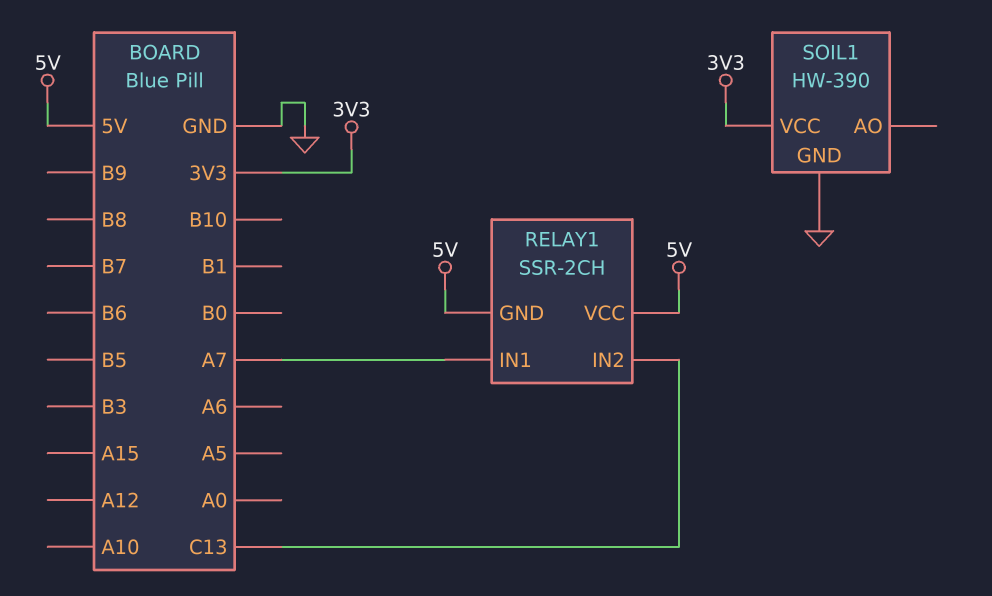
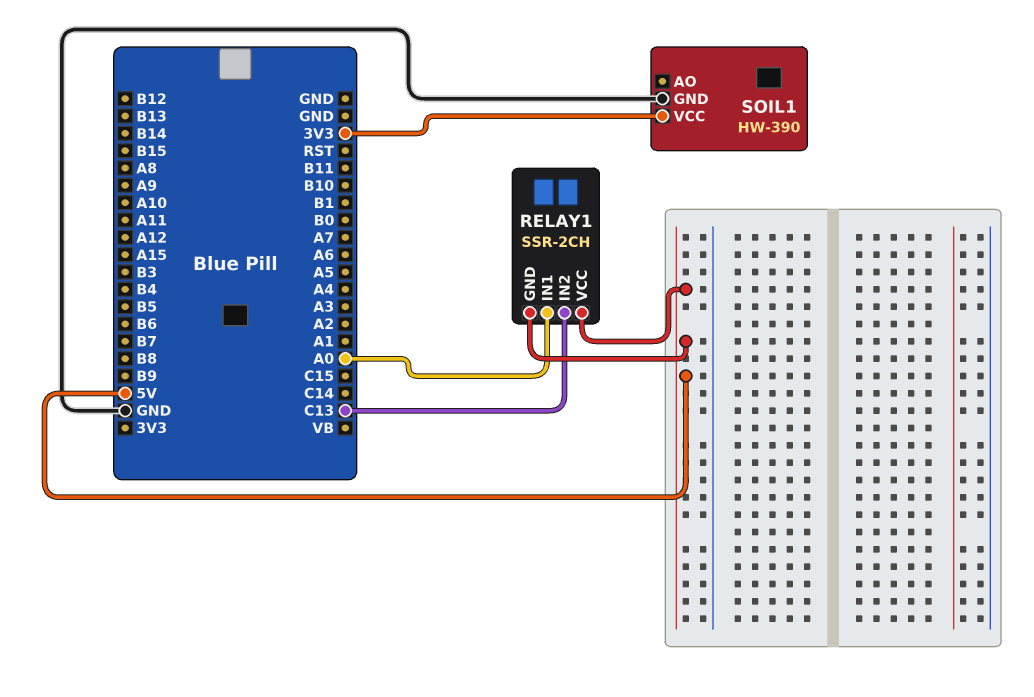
RELAY1 pin IN1: A7 -> A0

